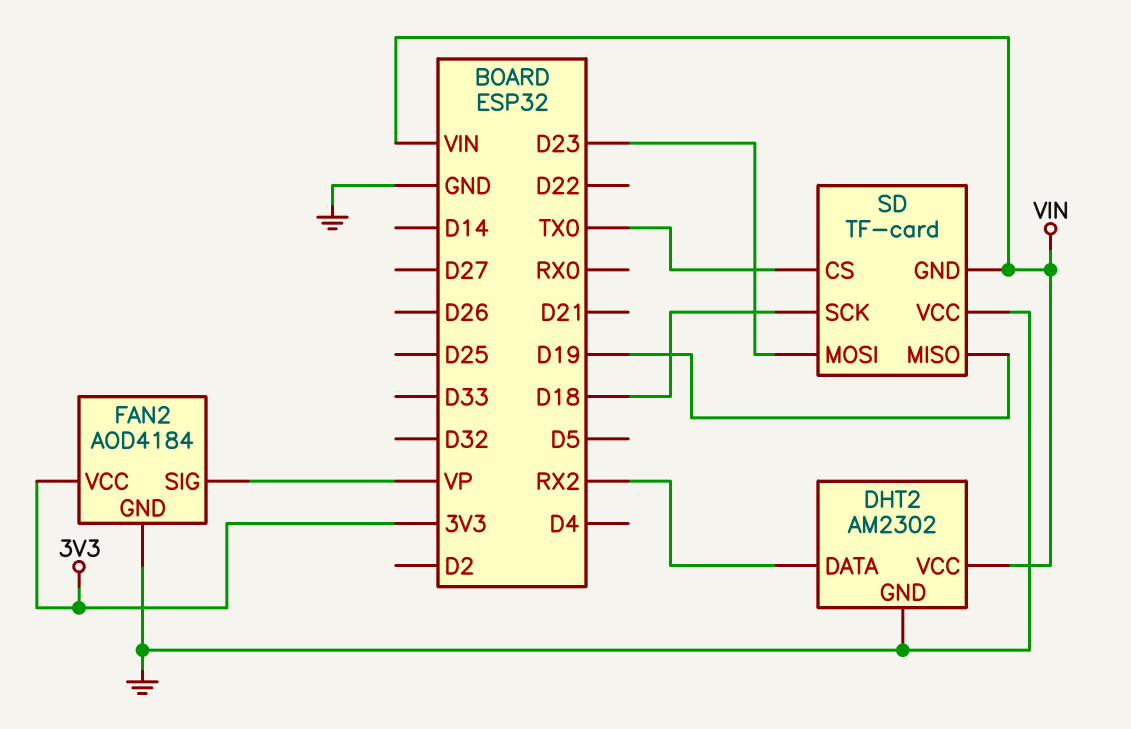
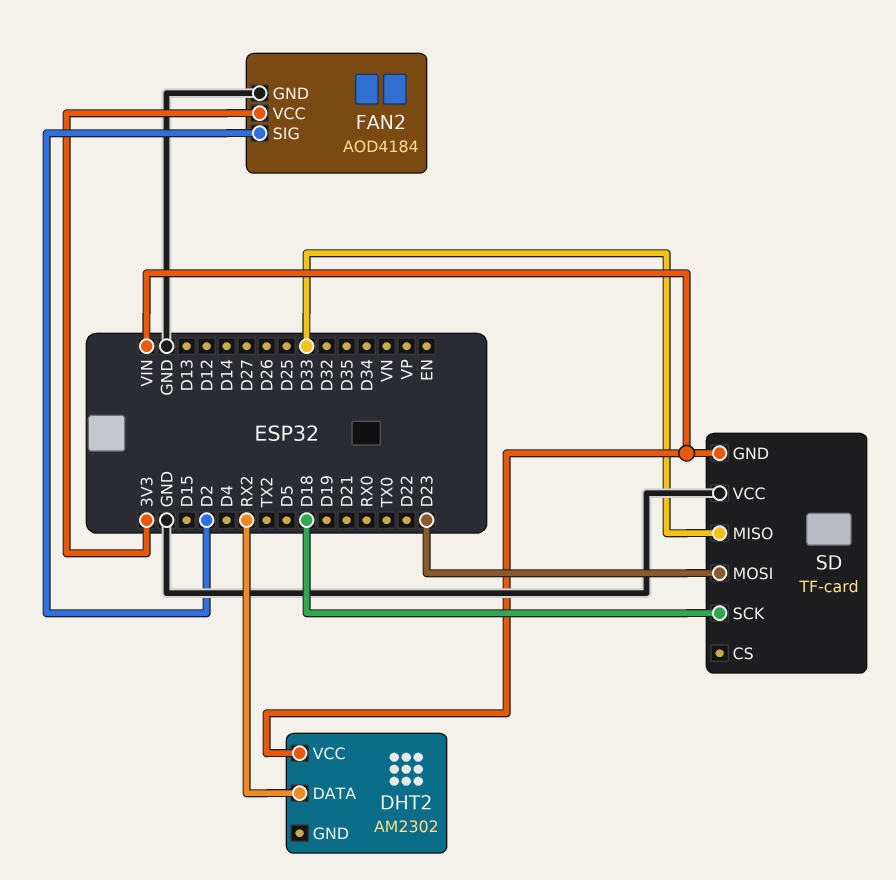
DHT2 pin GND: GND -> none
FAN2 pin SIG: VP -> D2
SD pin CS: TX0 -> none
SD pin MISO: D19 -> D33

